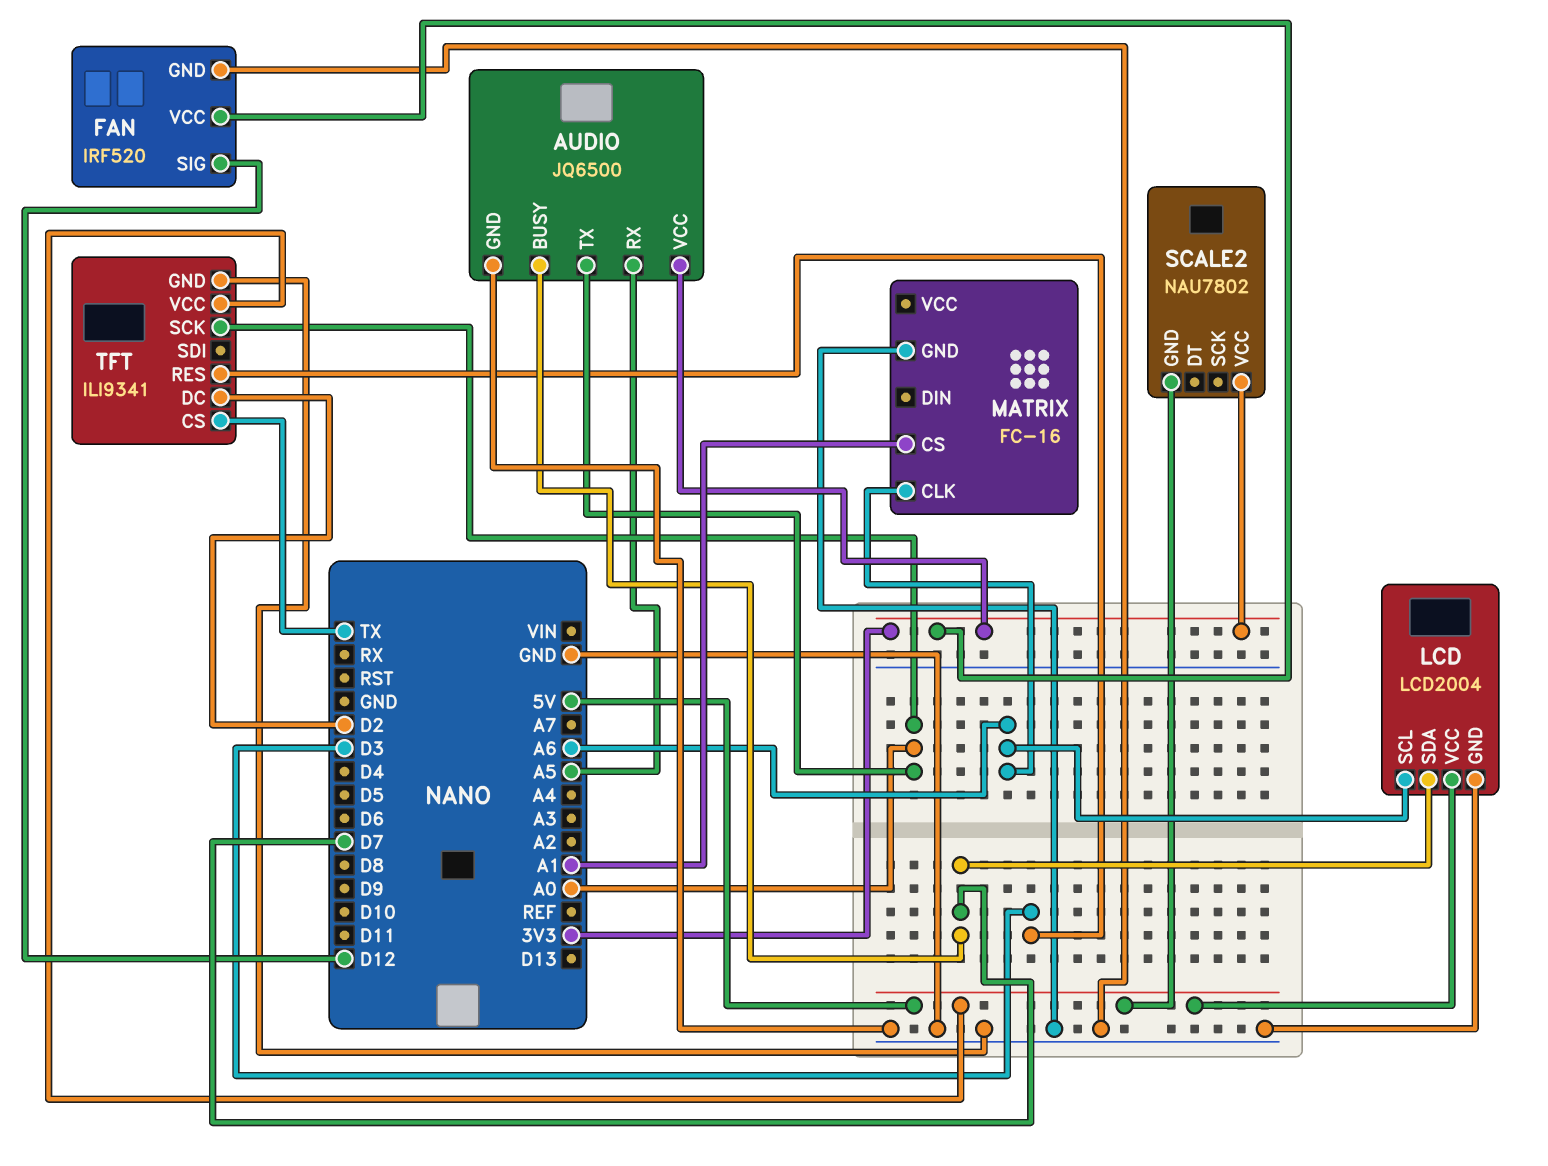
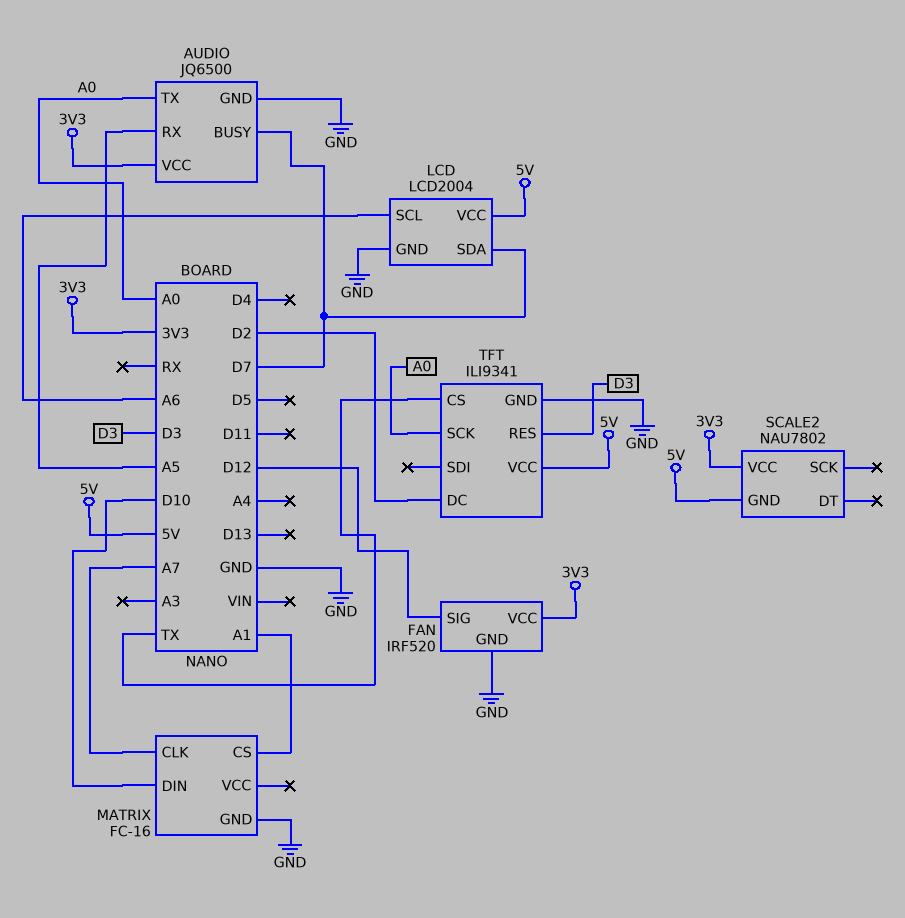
MATRIX pin CLK: A6 -> A7
MATRIX pin DIN: none -> D10

